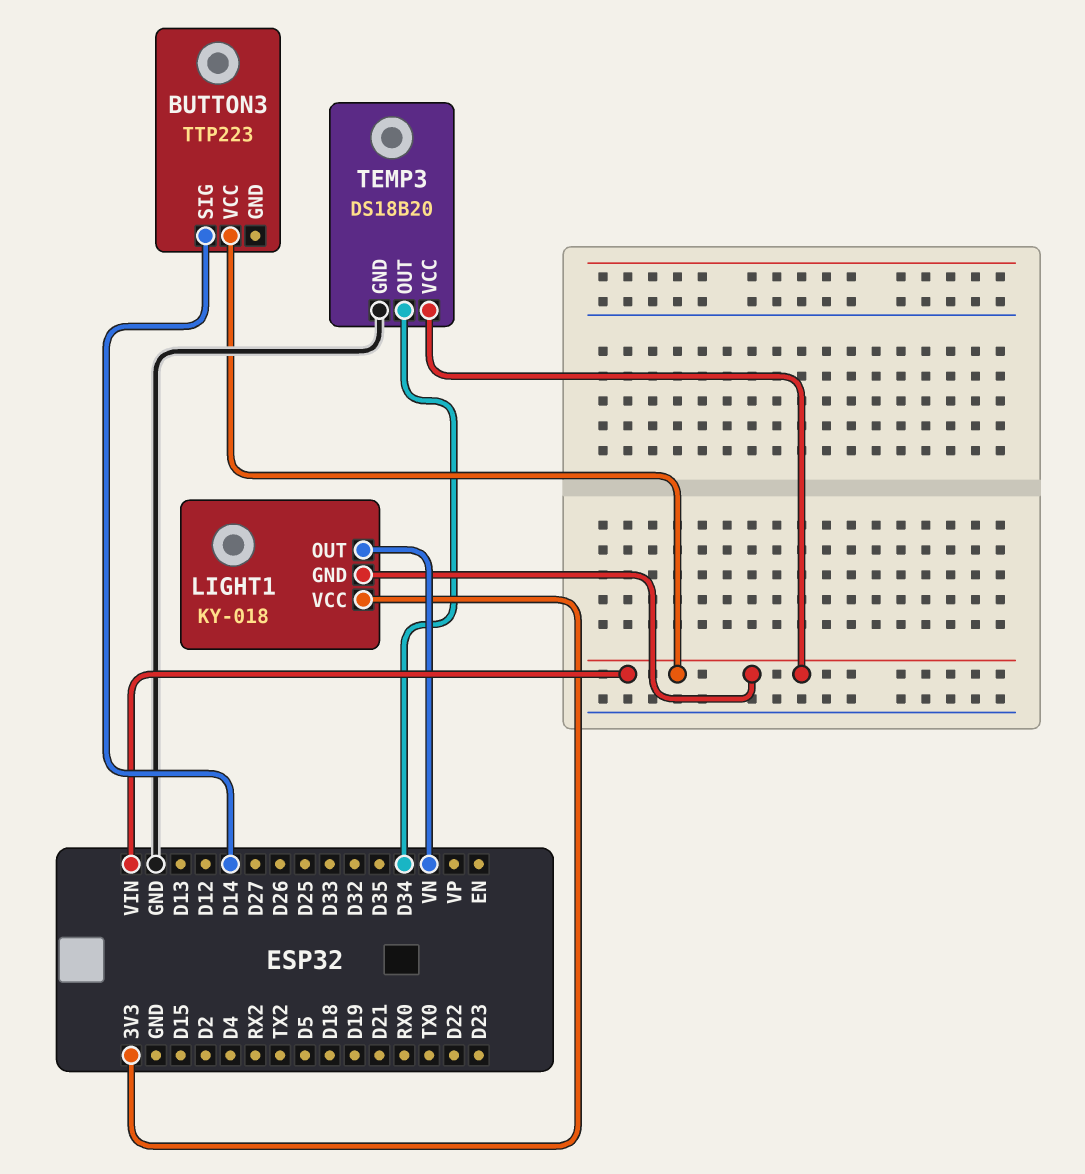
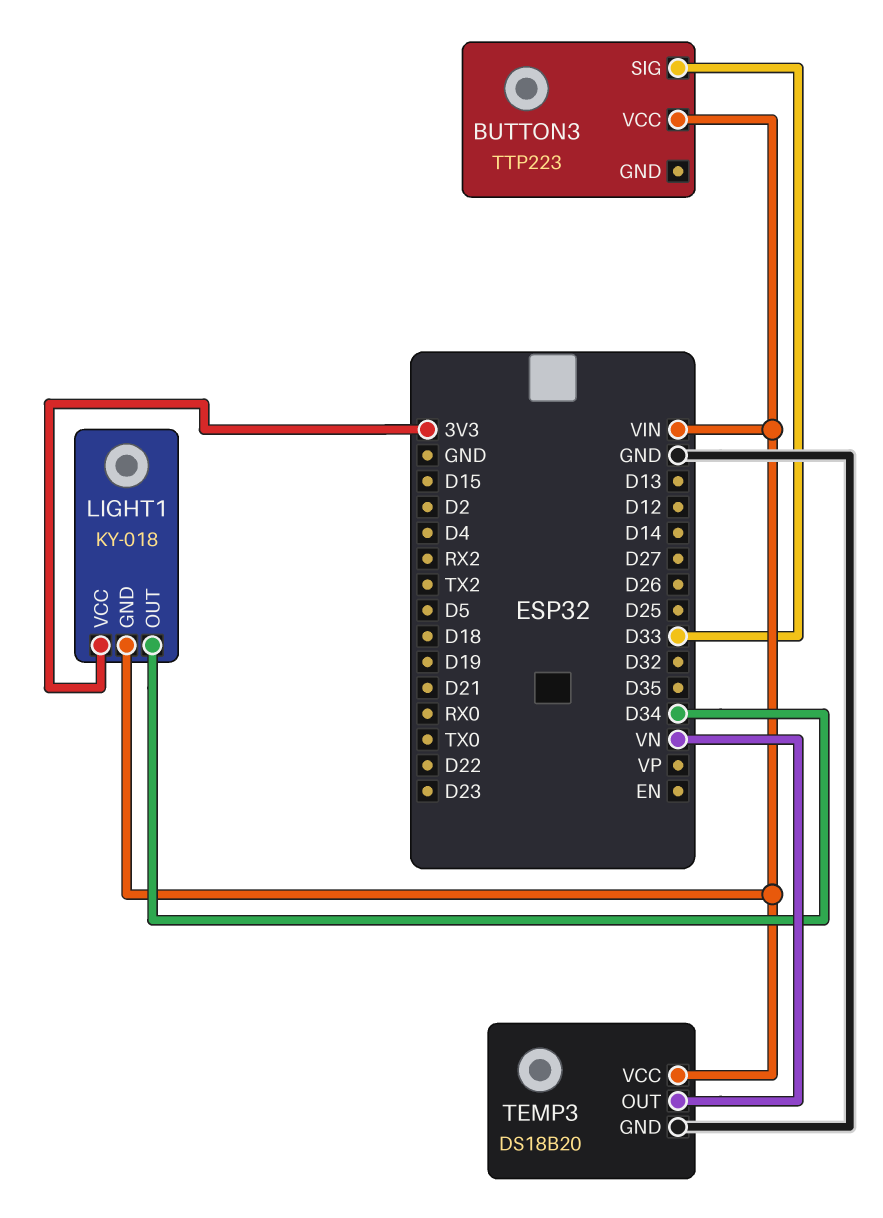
BUTTON3 pin SIG: D14 -> D33
LIGHT1 pin OUT: VN -> D34
TEMP3 pin OUT: D34 -> VN

